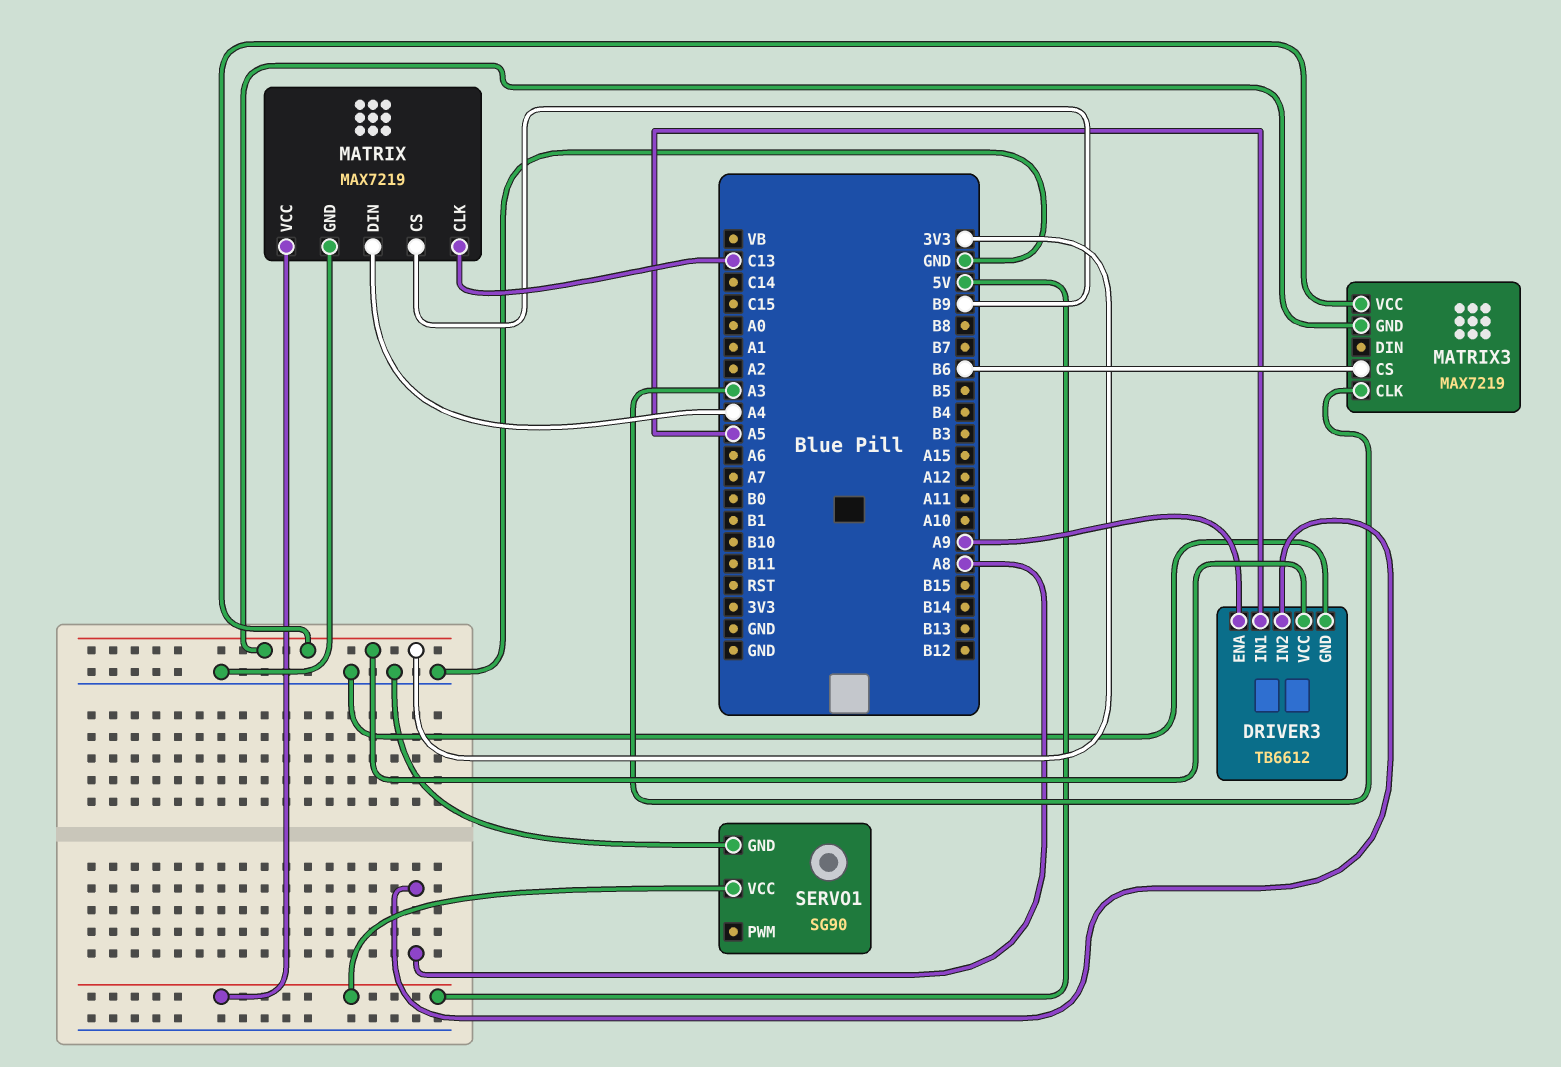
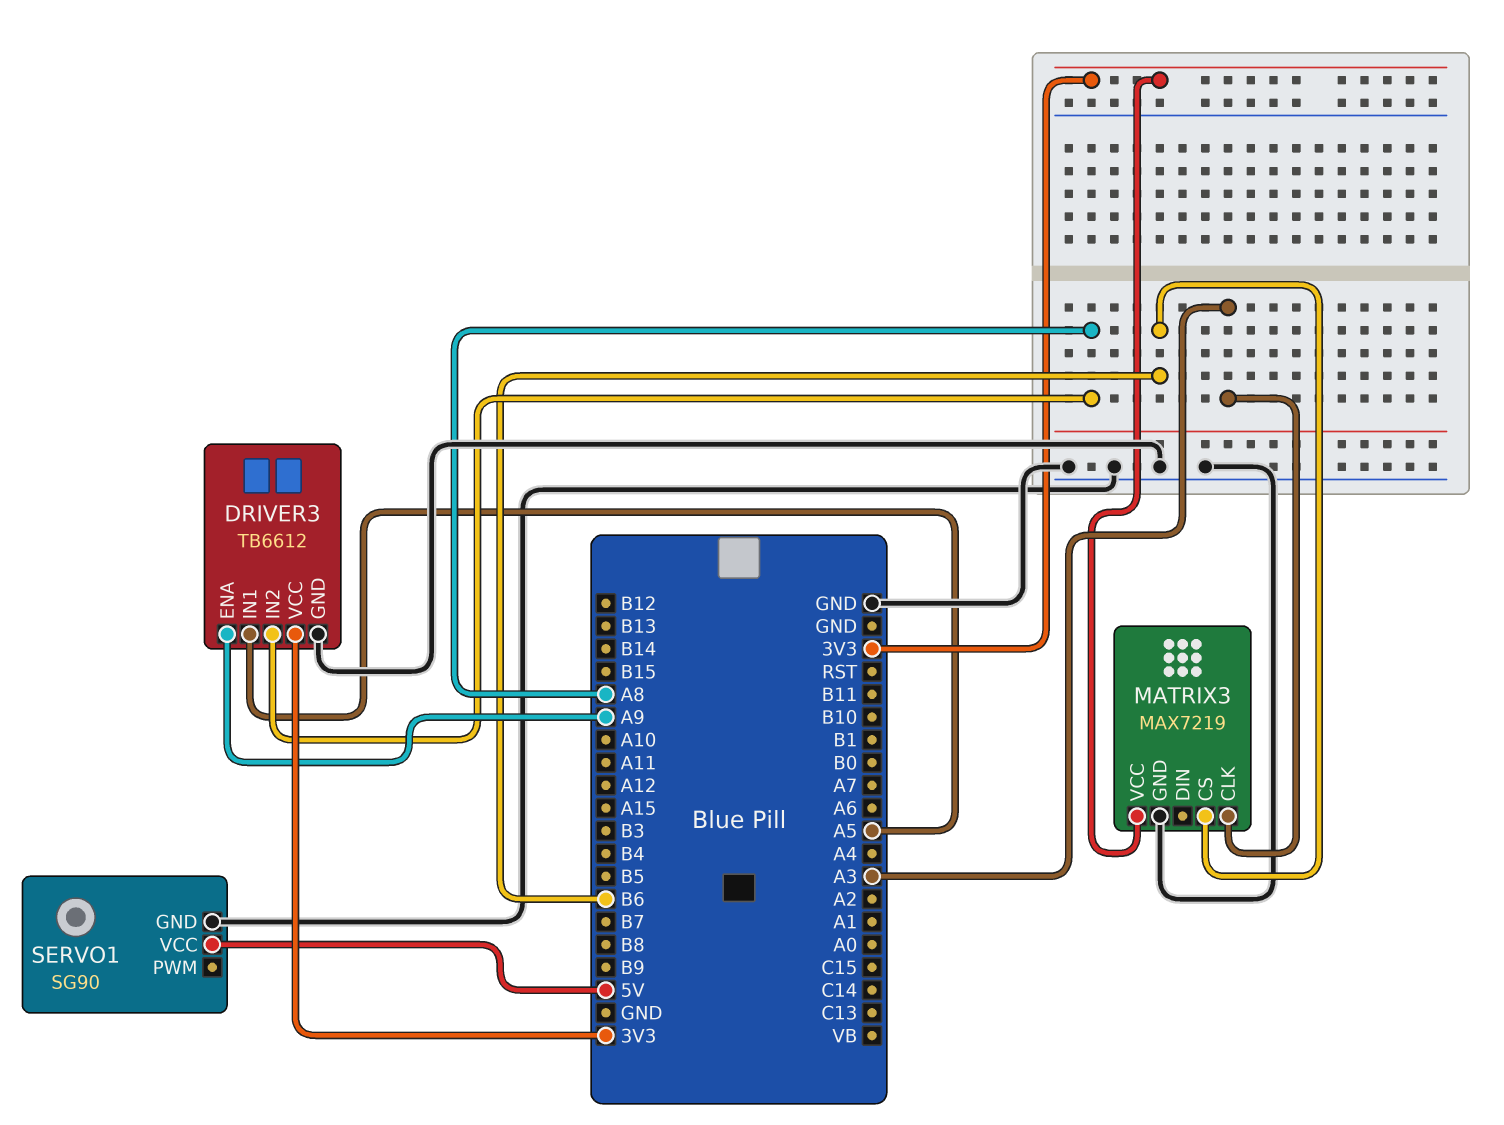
MATRIX: MAX7219 -> none
MATRIX pin CLK: C13 -> none
MATRIX pin CS: B9 -> none
MATRIX pin DIN: A4 -> none
MATRIX pin GND: GND -> none
MATRIX pin VCC: 5V -> none
MATRIX3 pin GND: 3V3 -> GND

